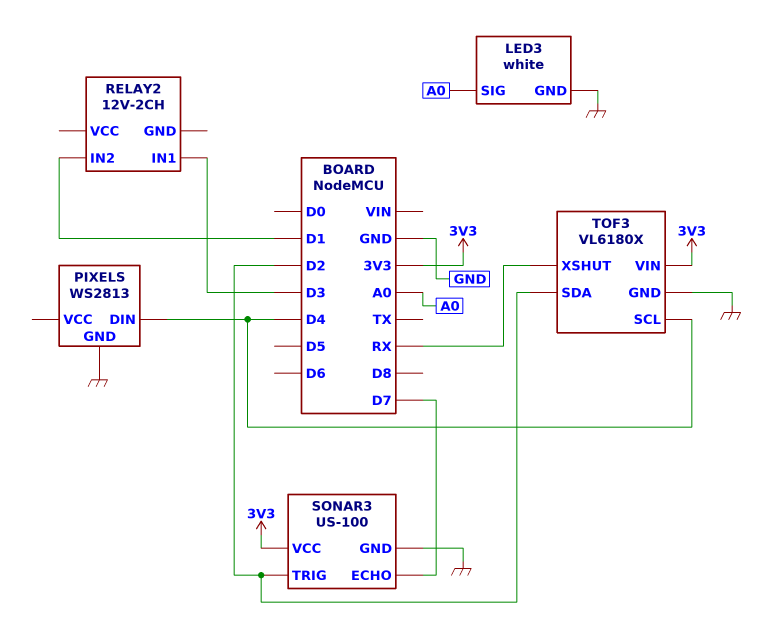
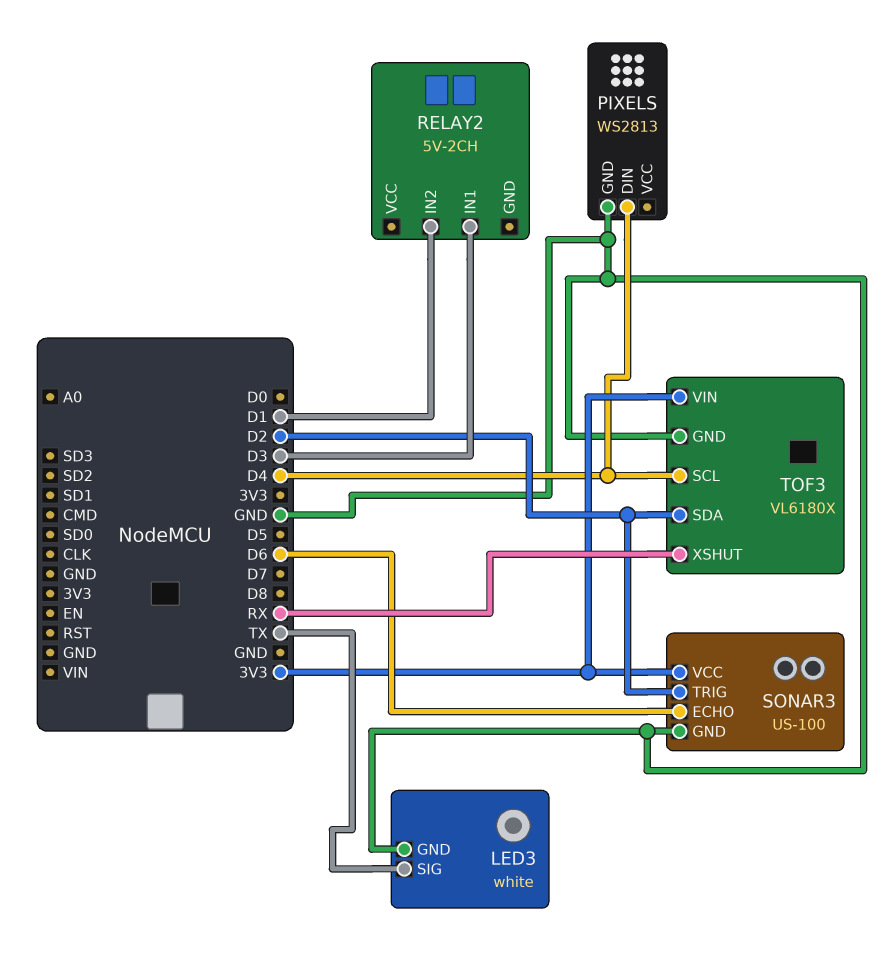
LED3 pin SIG: A0 -> TX
RELAY2: 12V-2CH -> 5V-2CH
SONAR3 pin ECHO: D7 -> D6

